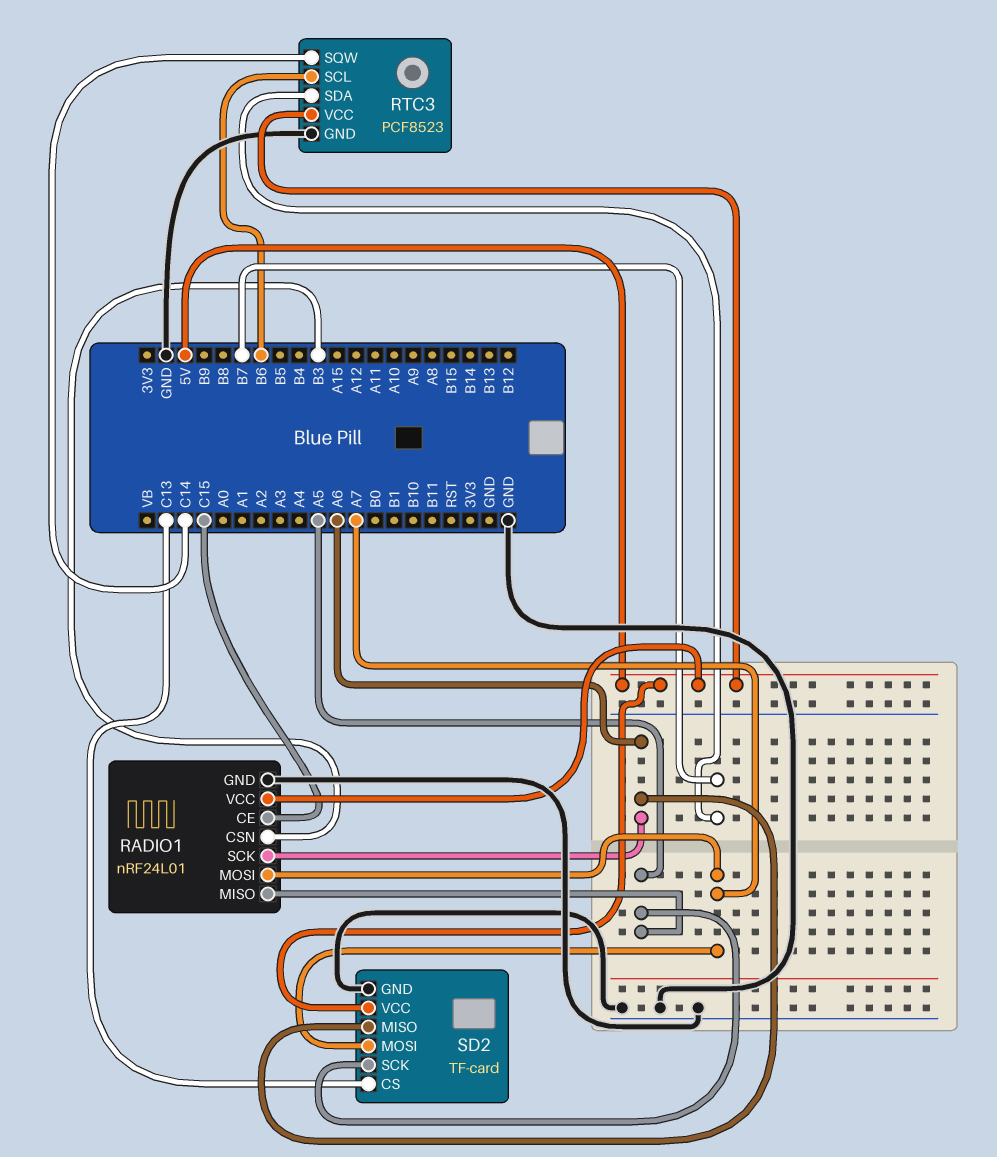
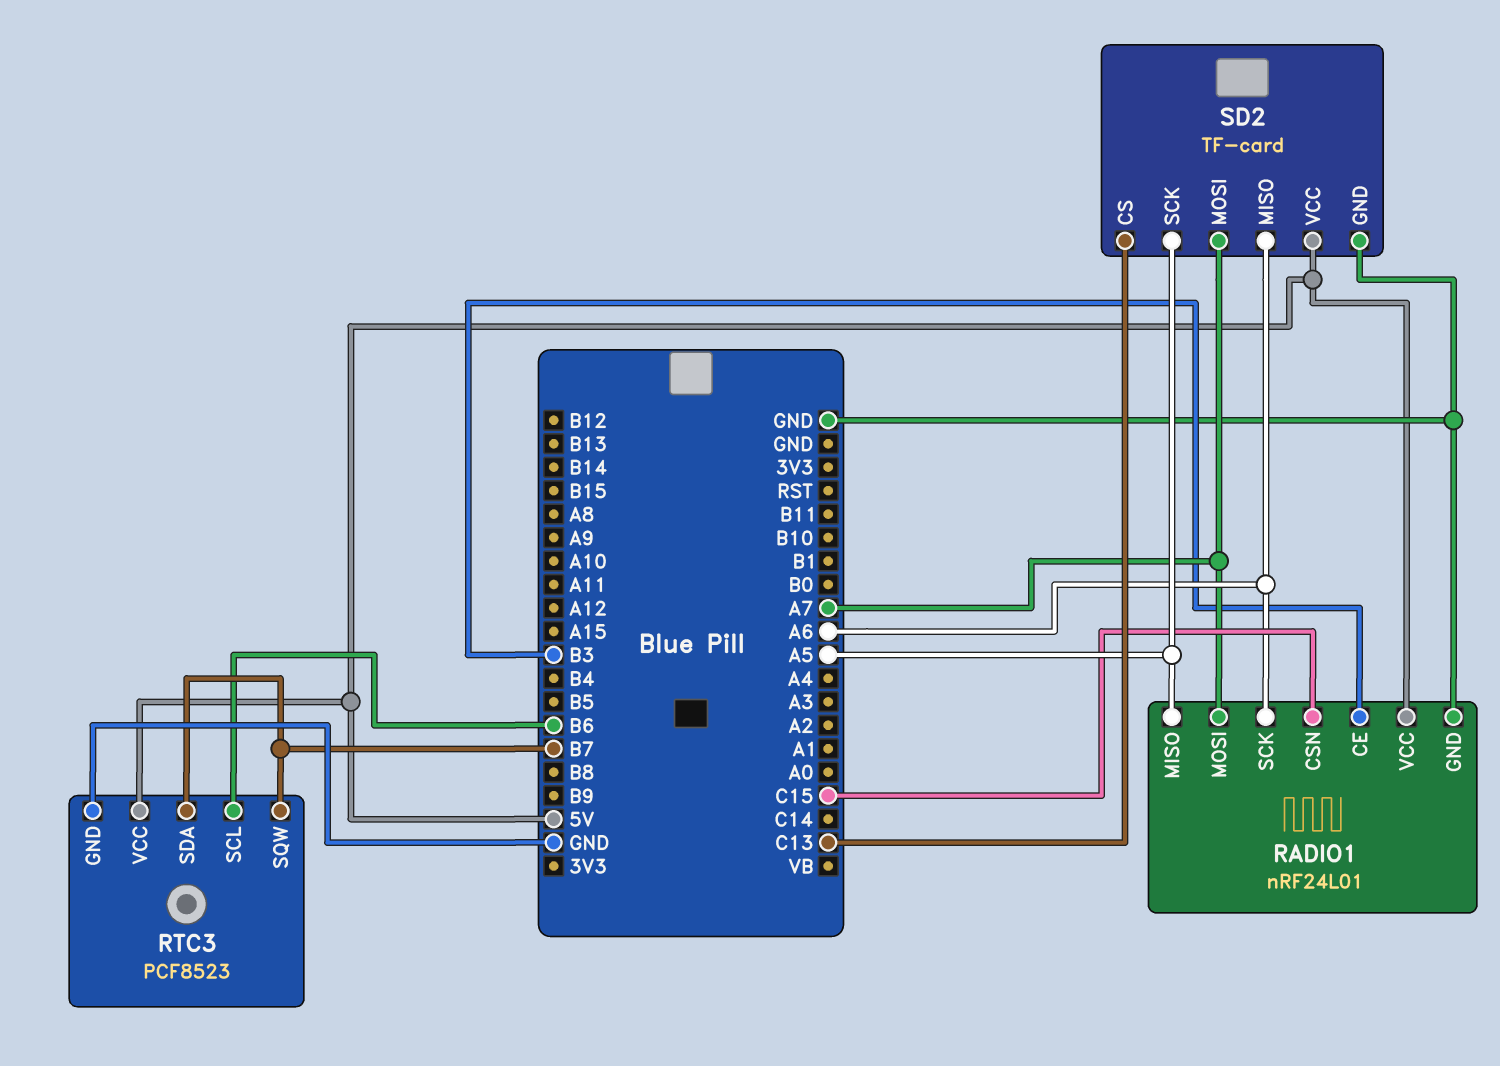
RADIO1 pin CE: C15 -> B3
RADIO1 pin CSN: B3 -> C15
RTC3 pin SQW: C14 -> B7

